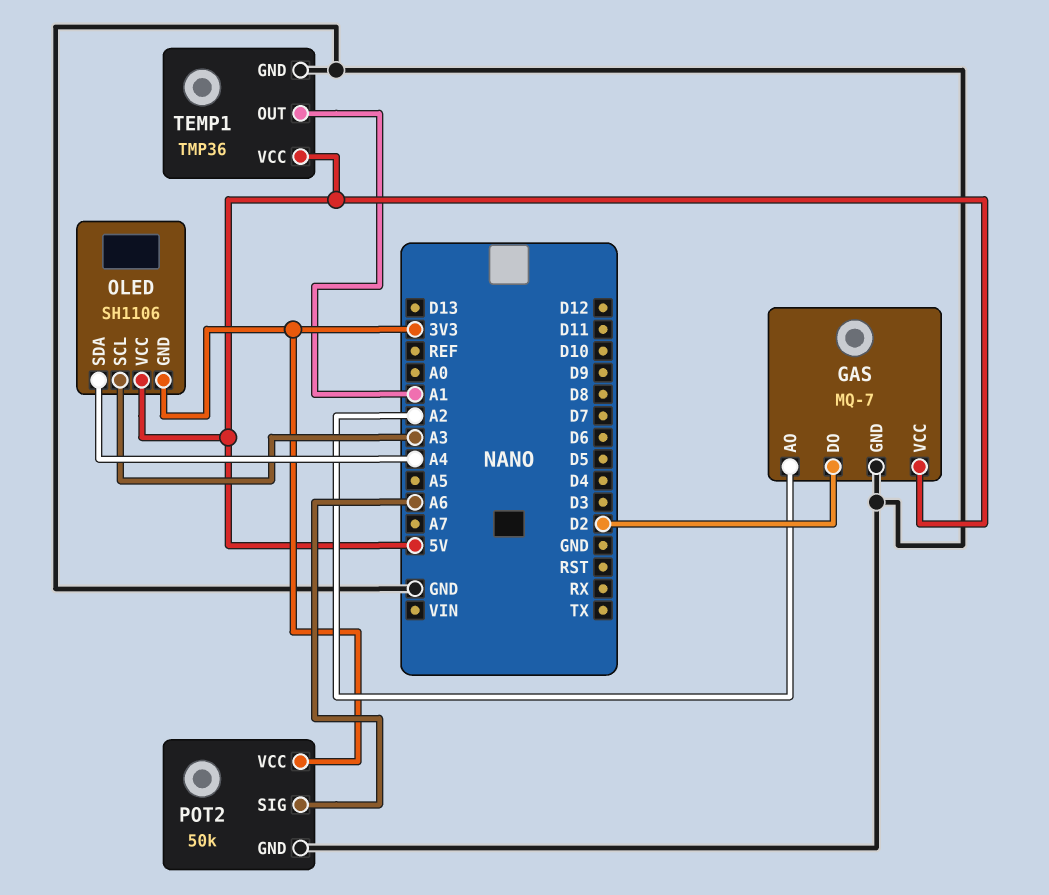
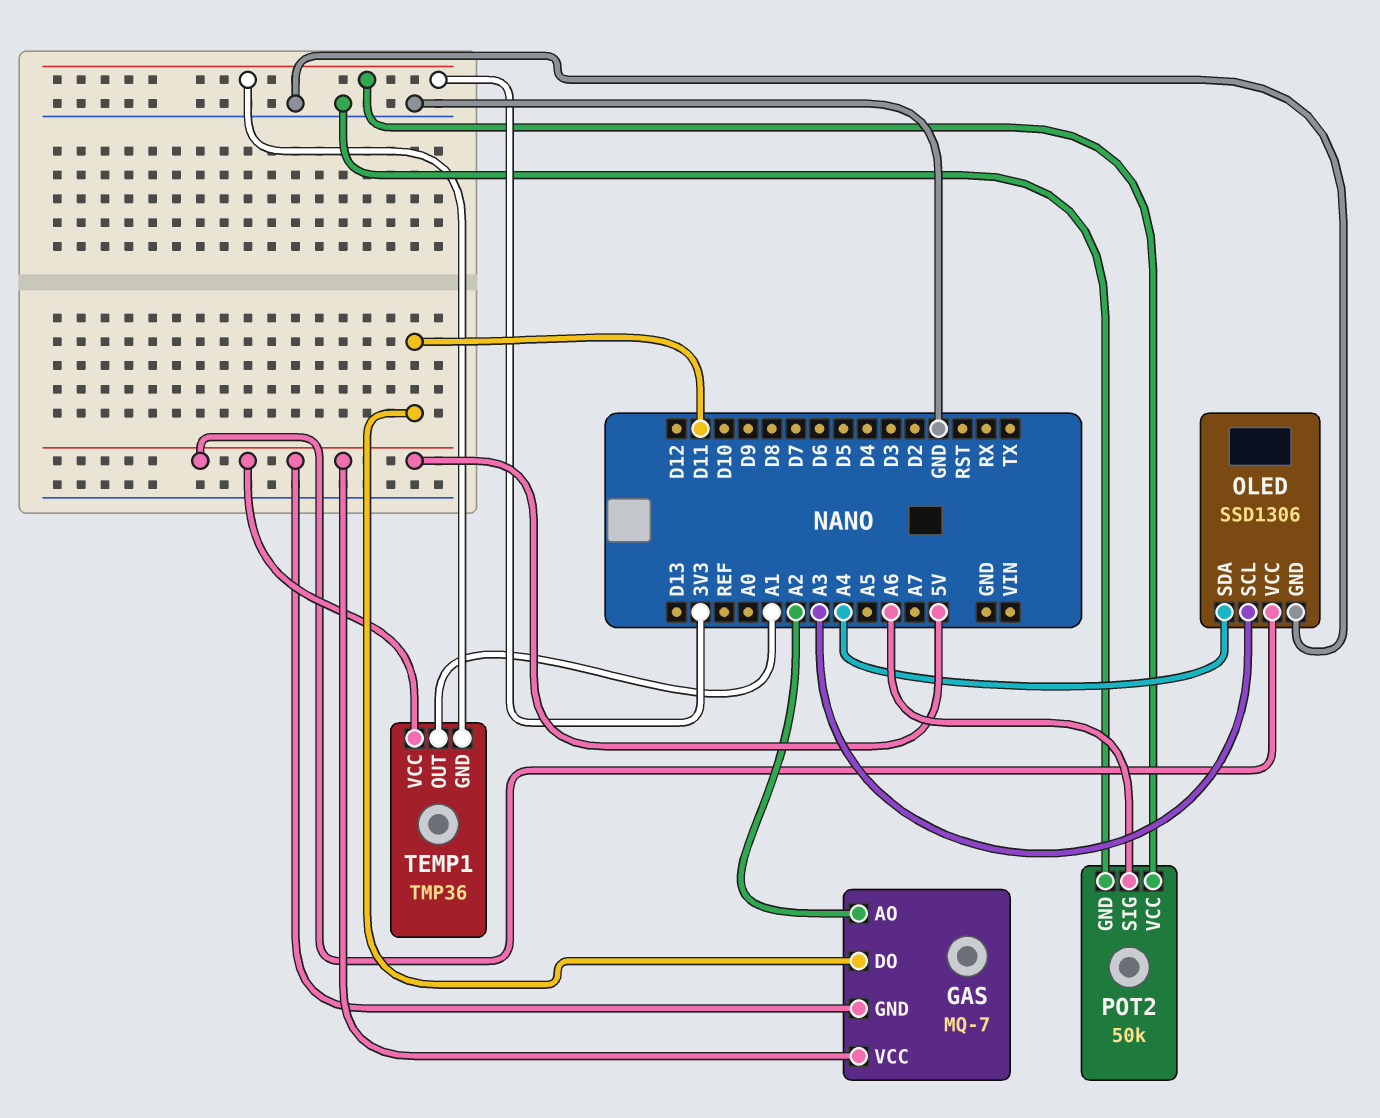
GAS pin DO: D2 -> D11
GAS pin GND: GND -> 5V
OLED: SH1106 -> SSD1306
OLED pin GND: 3V3 -> GND
TEMP1 pin GND: GND -> 3V3

